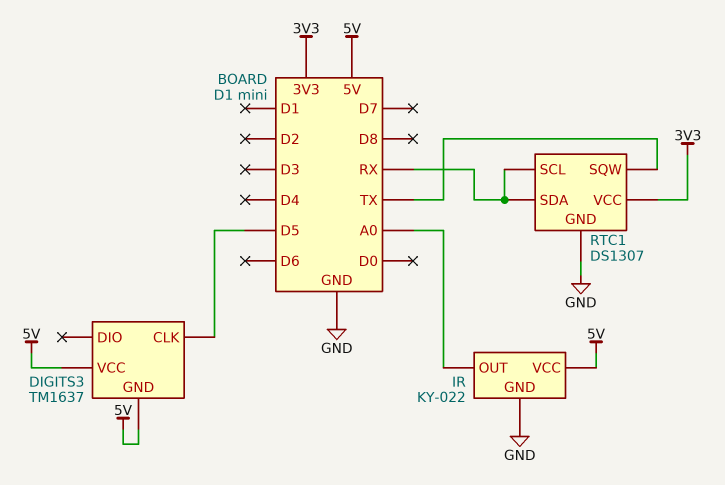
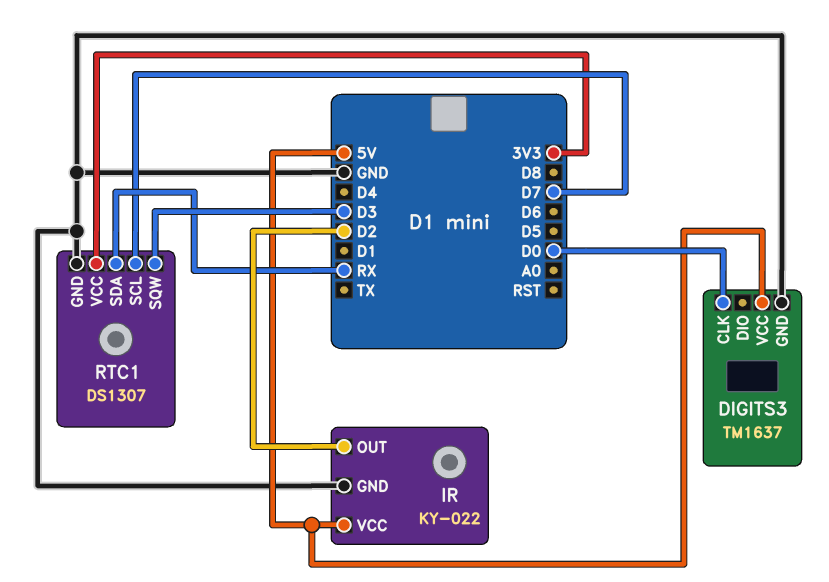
DIGITS3 pin CLK: D5 -> D0
DIGITS3 pin GND: 5V -> GND
IR pin OUT: A0 -> D2
RTC1 pin SCL: RX -> D7
RTC1 pin SQW: TX -> D3

